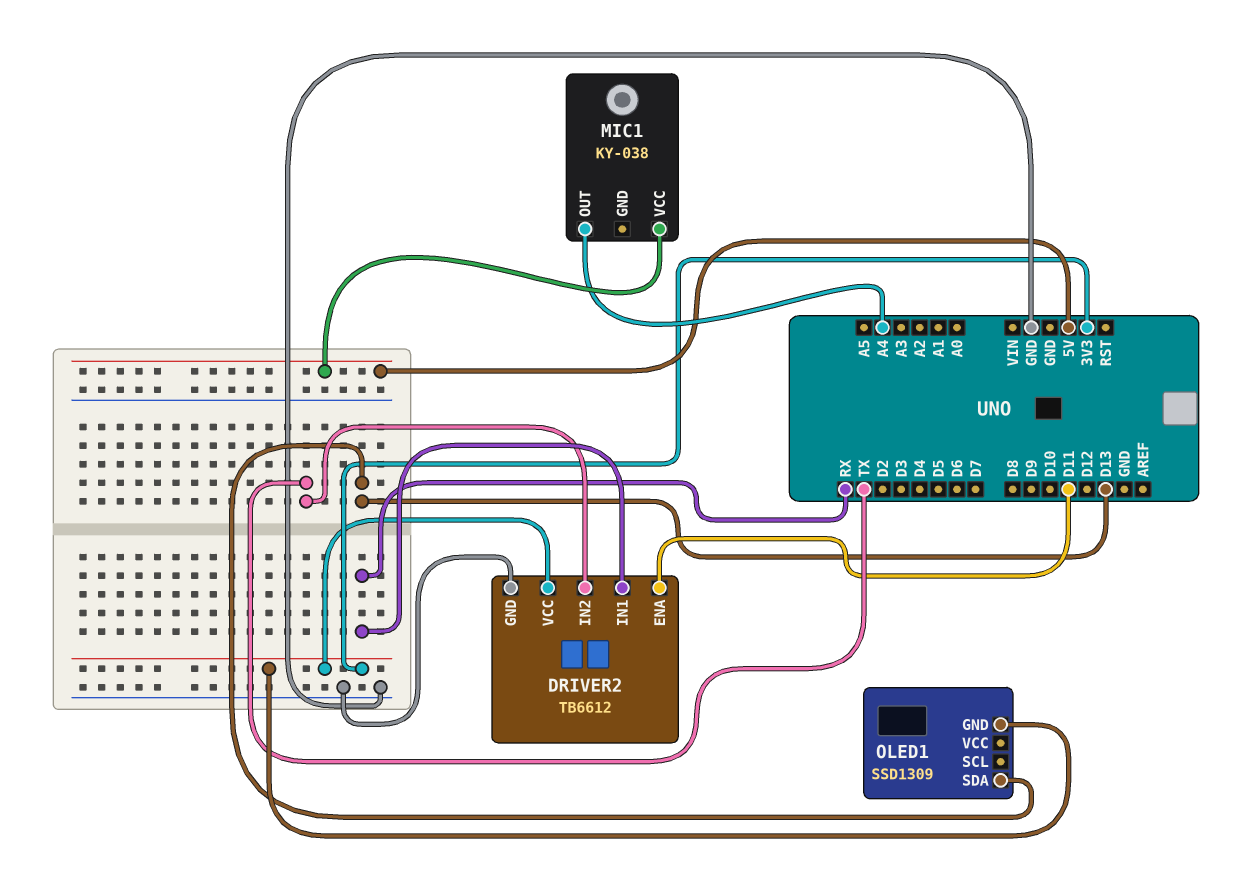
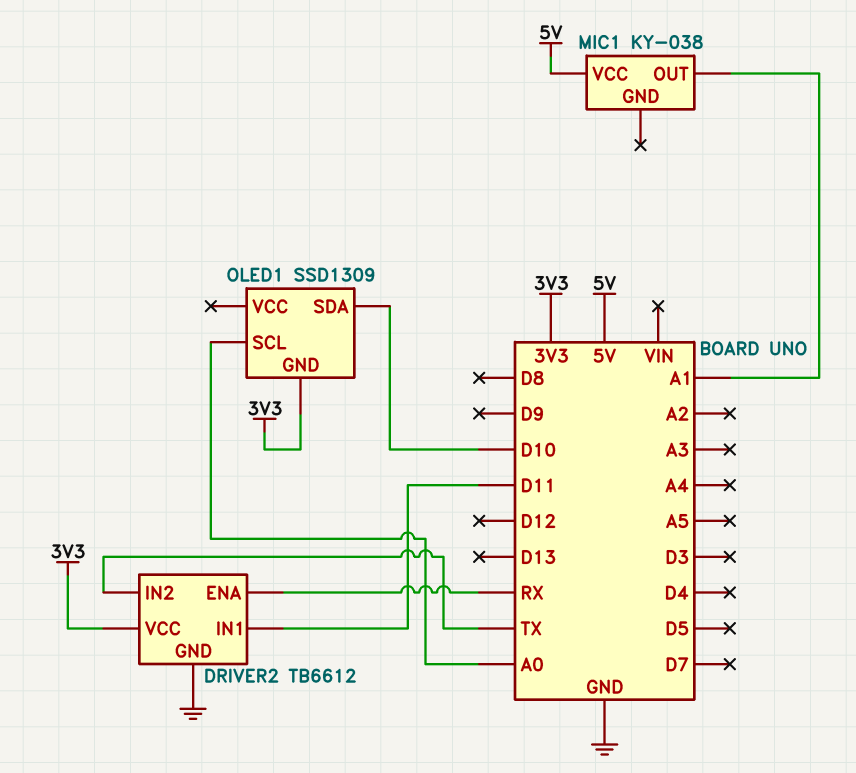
DRIVER2 pin ENA: D11 -> RX
DRIVER2 pin IN1: RX -> D11
MIC1 pin OUT: A4 -> A1
OLED1 pin SCL: none -> A0
OLED1 pin SDA: D13 -> D10

